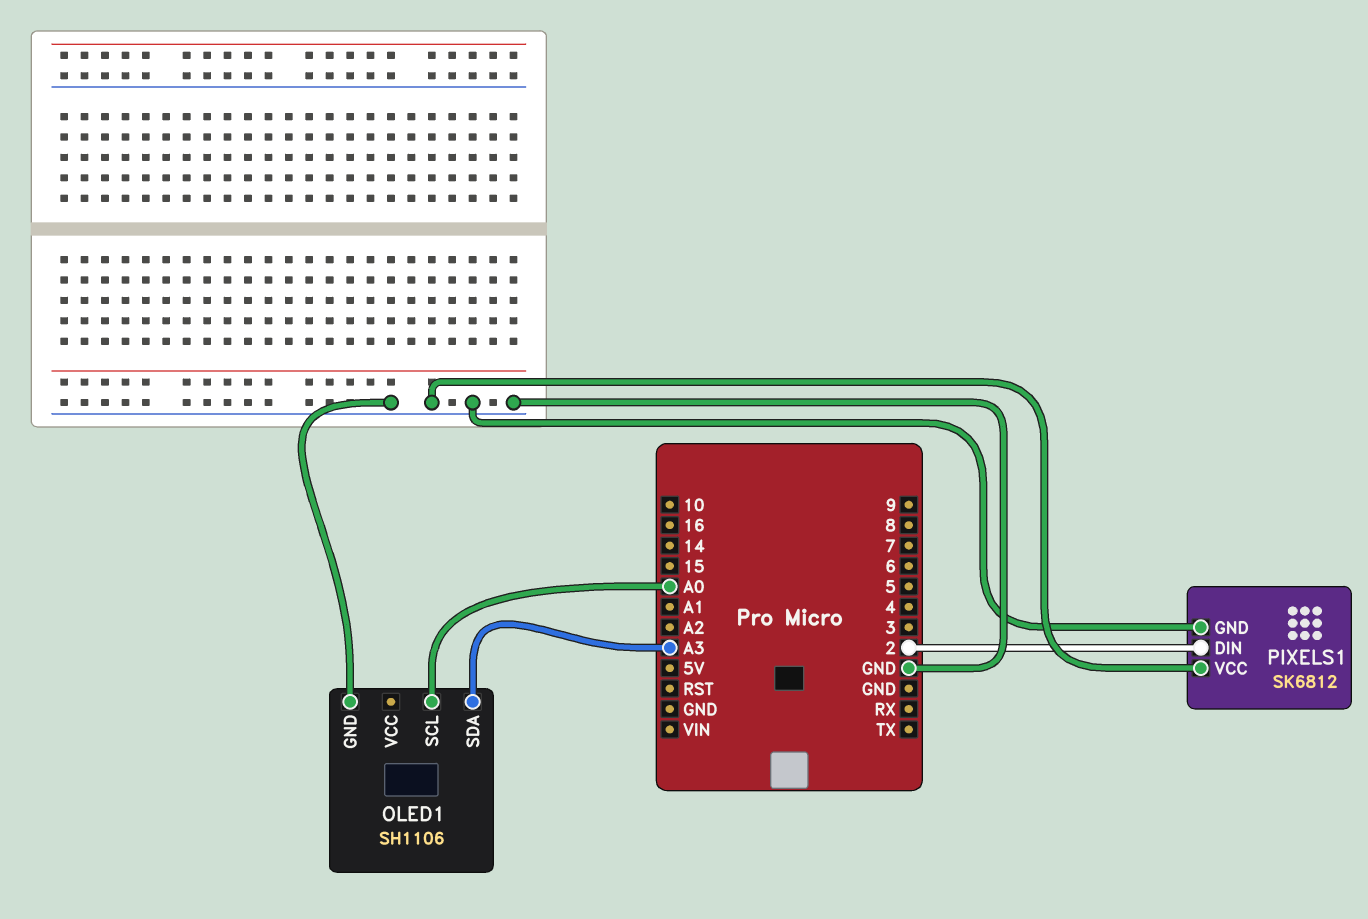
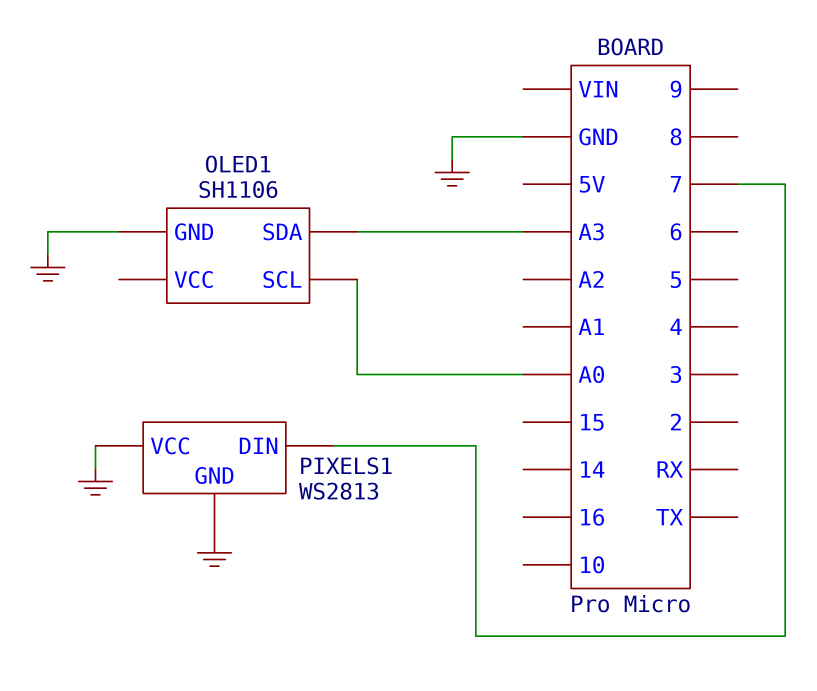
PIXELS1: SK6812 -> WS2813
PIXELS1 pin DIN: 2 -> 7

